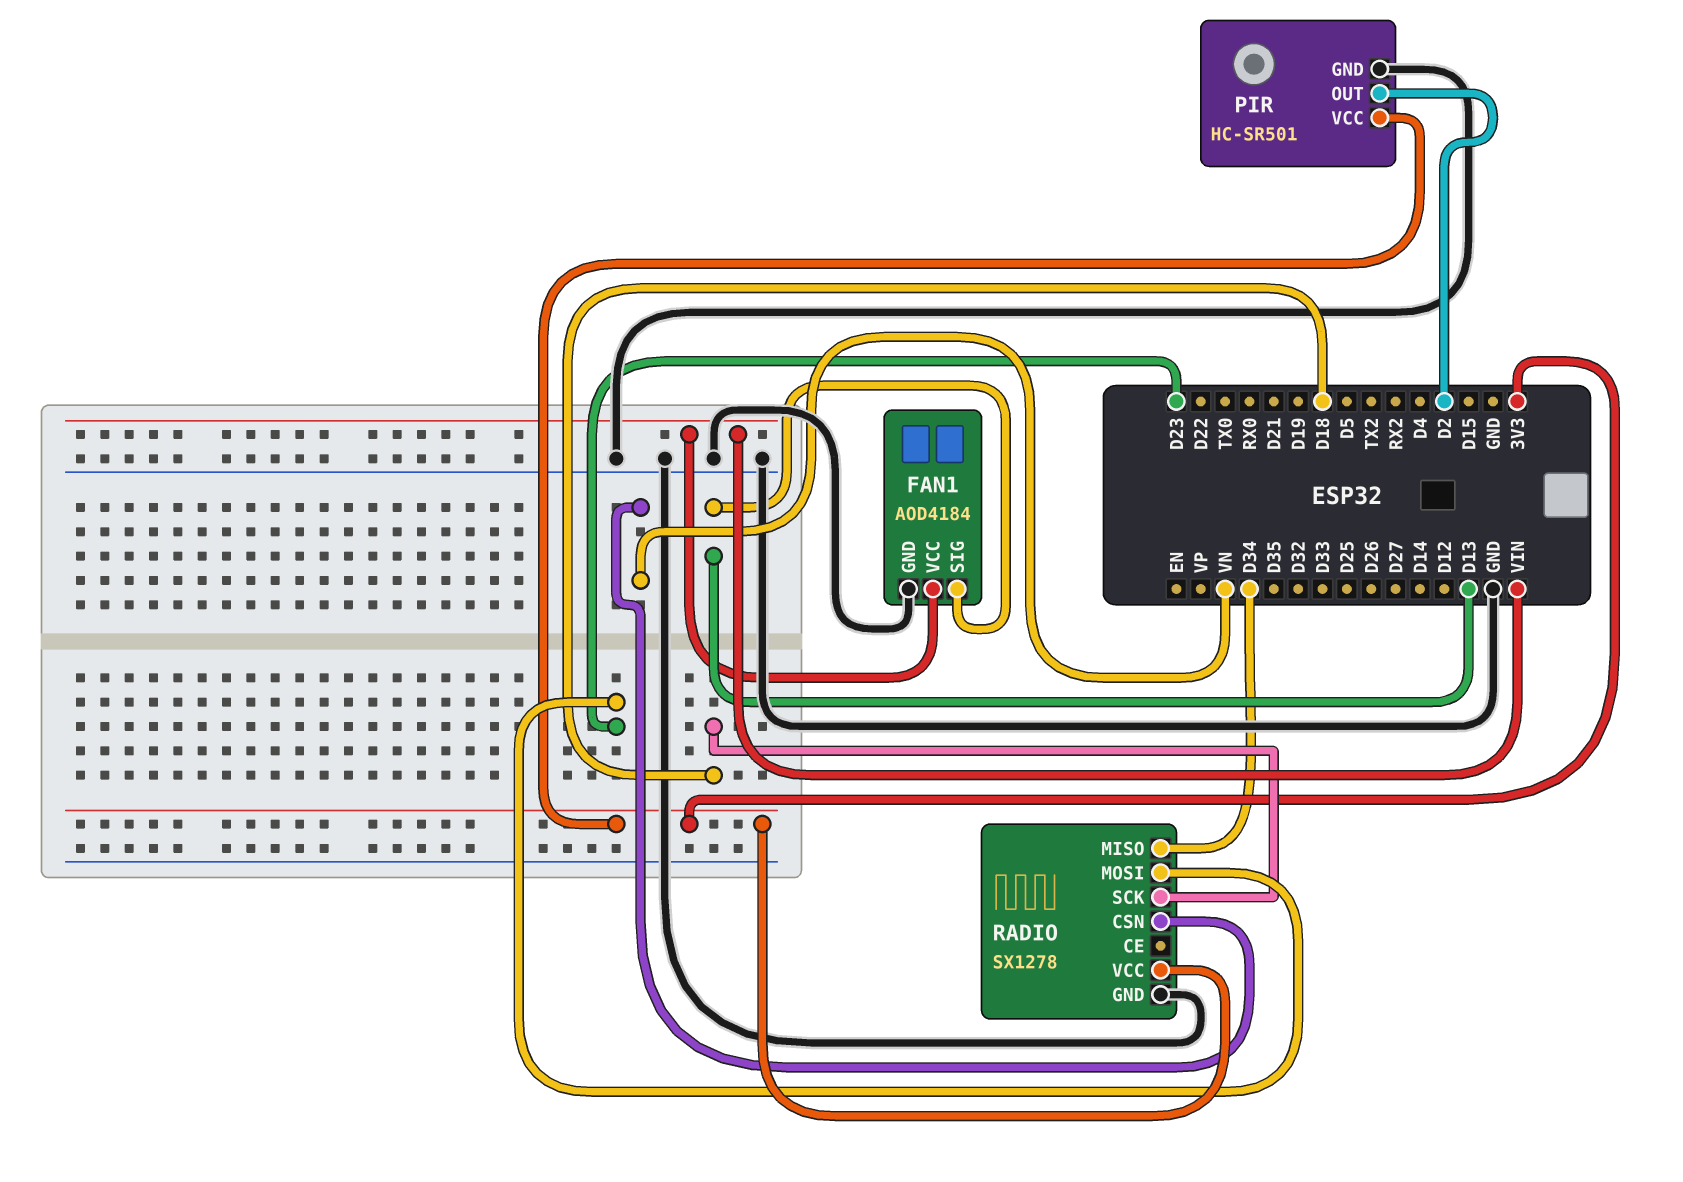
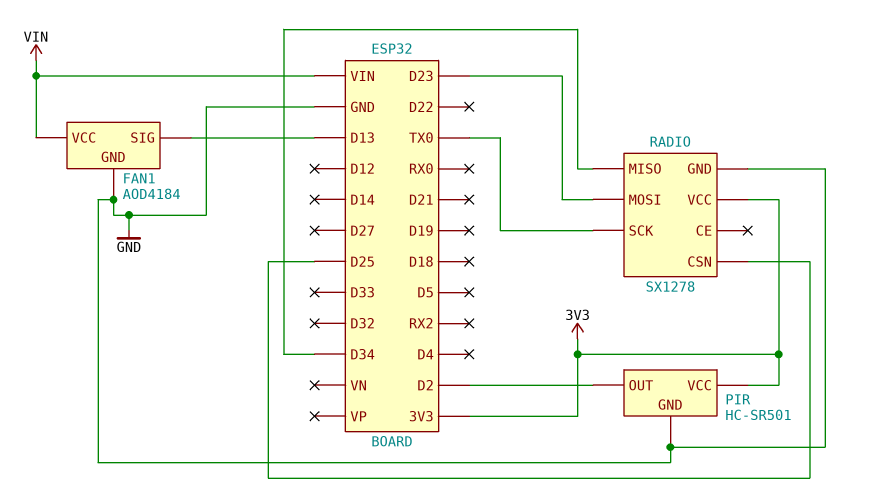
RADIO pin CSN: VN -> D25
RADIO pin SCK: D18 -> TX0

